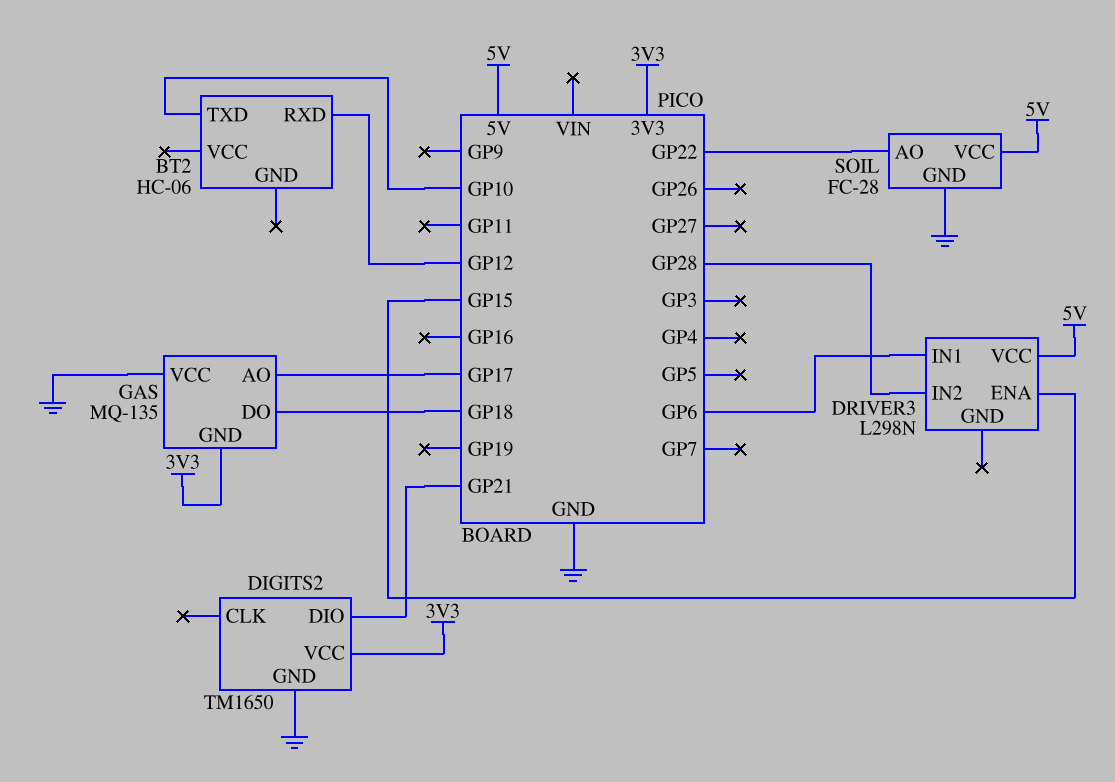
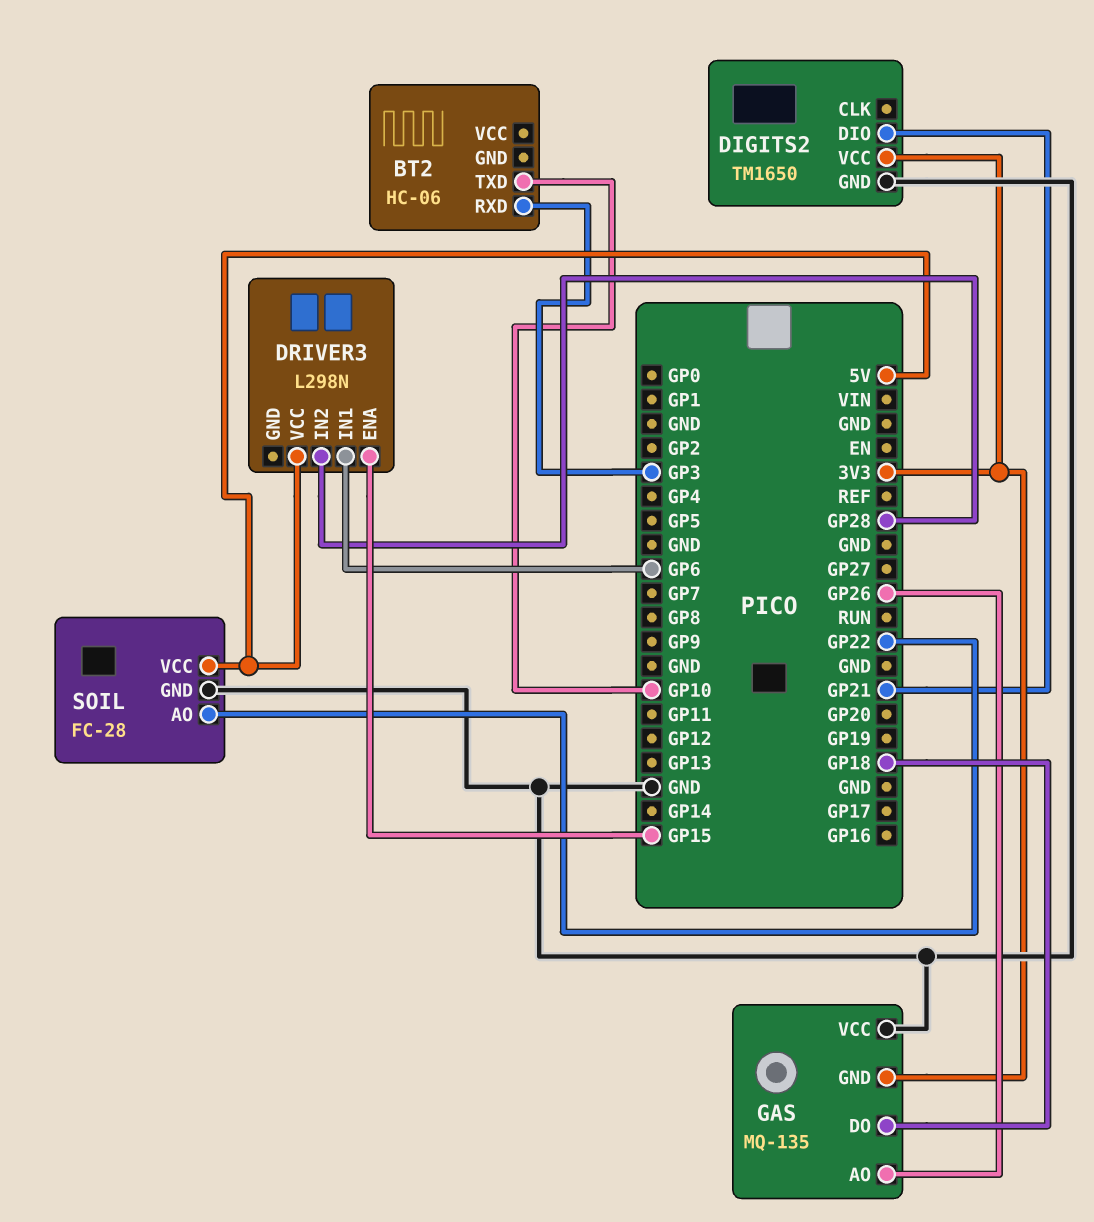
BT2 pin RXD: GP12 -> GP3
GAS pin AO: GP17 -> GP26

